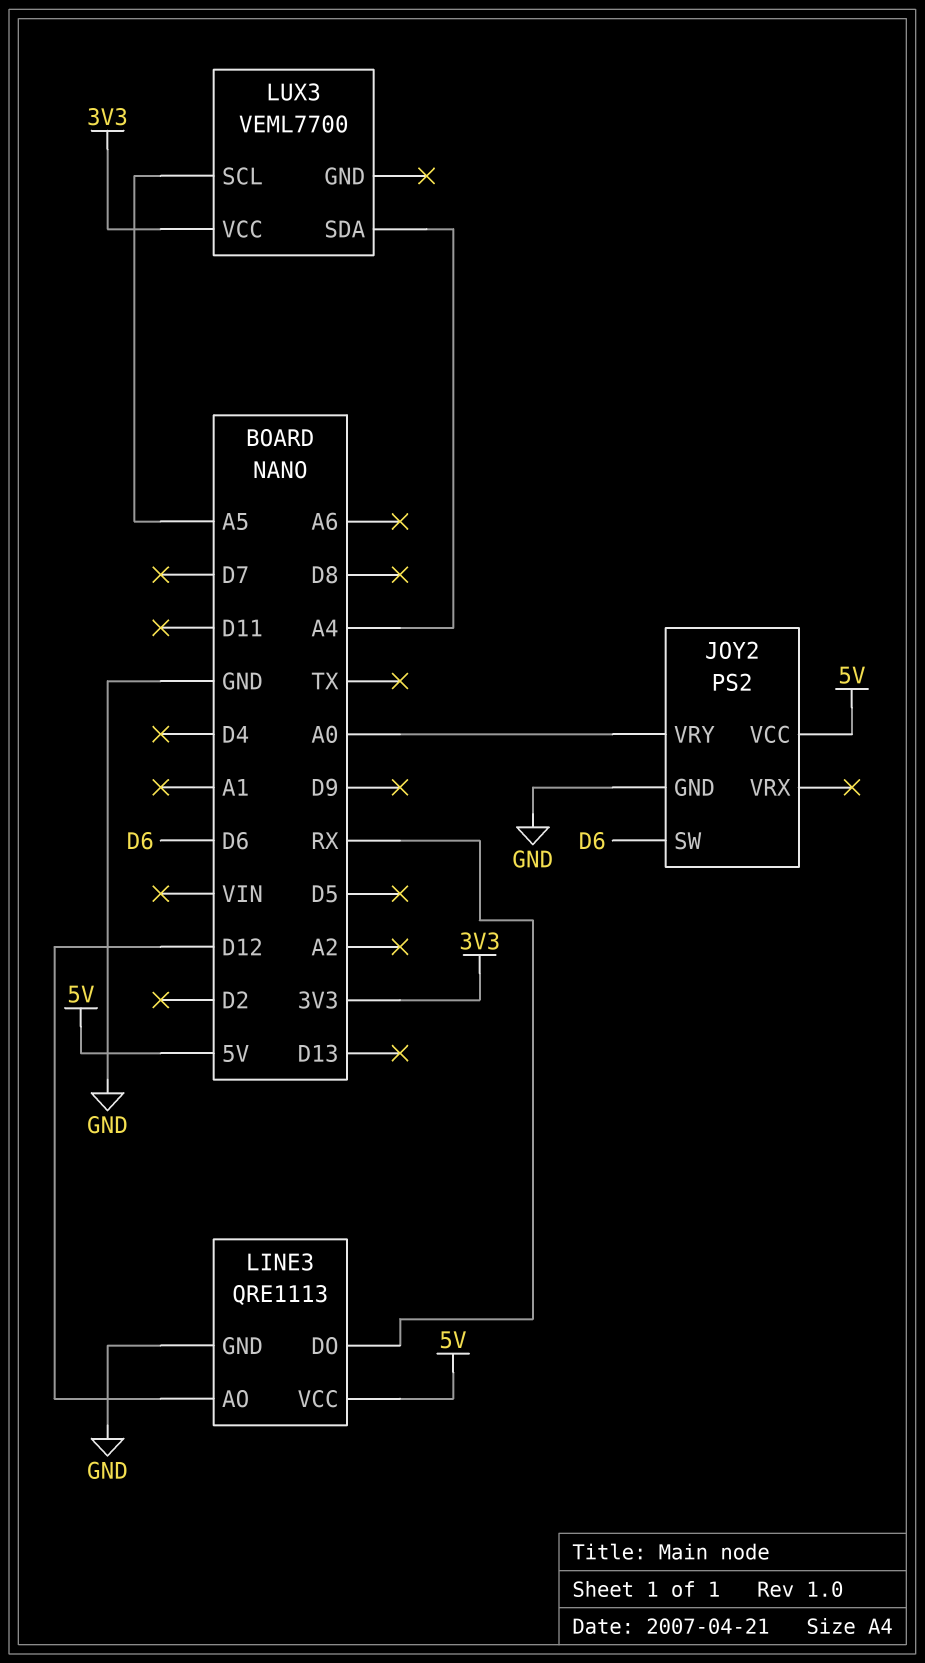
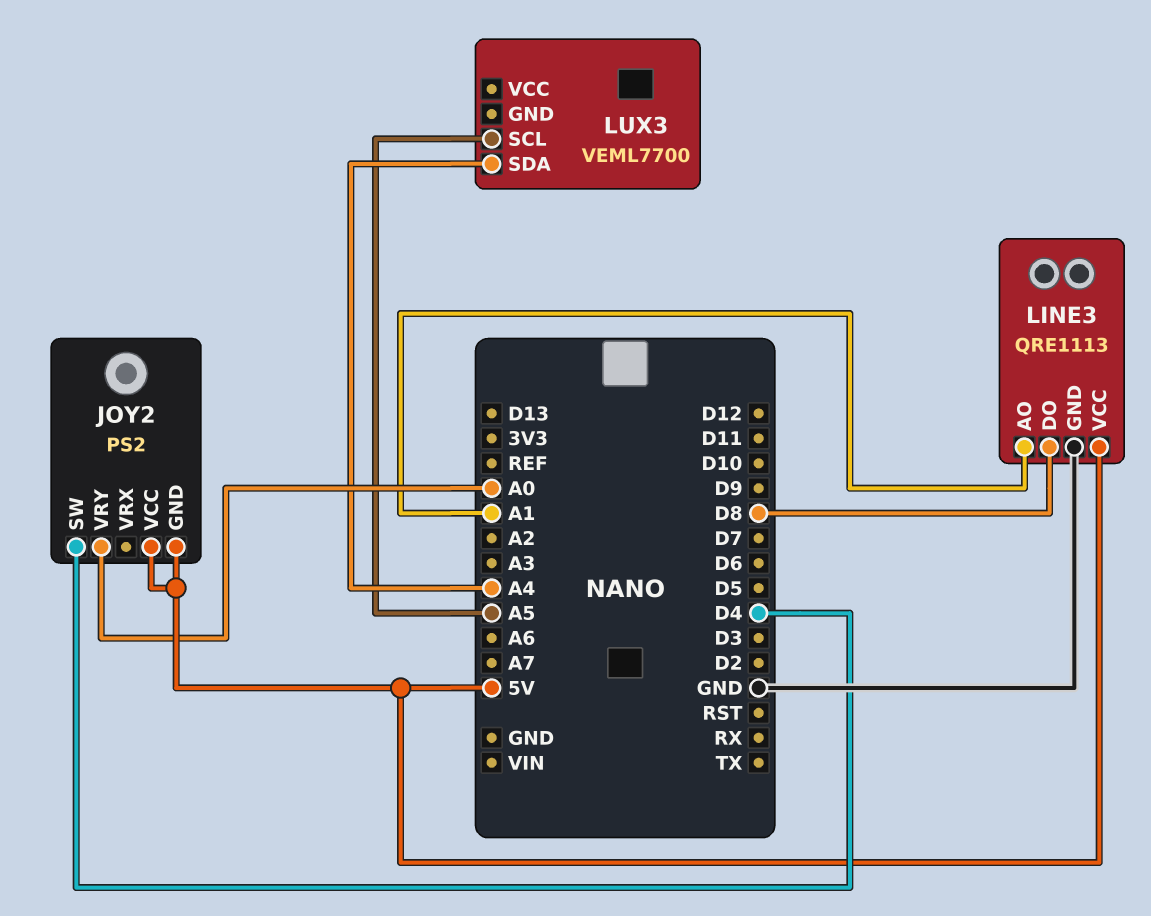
JOY2 pin GND: GND -> 5V
JOY2 pin SW: D6 -> D4
LINE3 pin AO: D12 -> A1
LINE3 pin DO: RX -> D8
LUX3 pin VCC: 3V3 -> none

